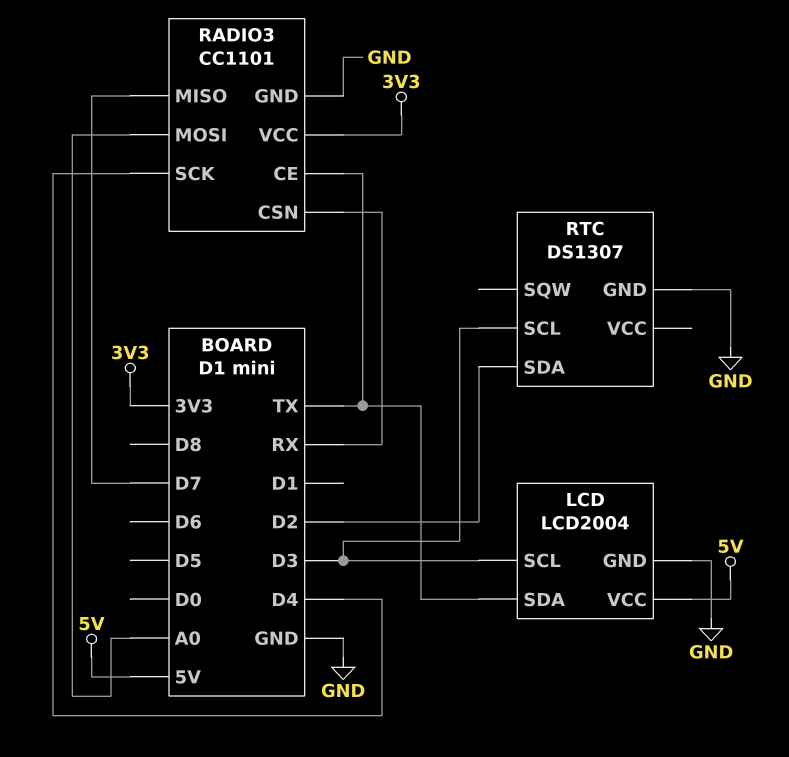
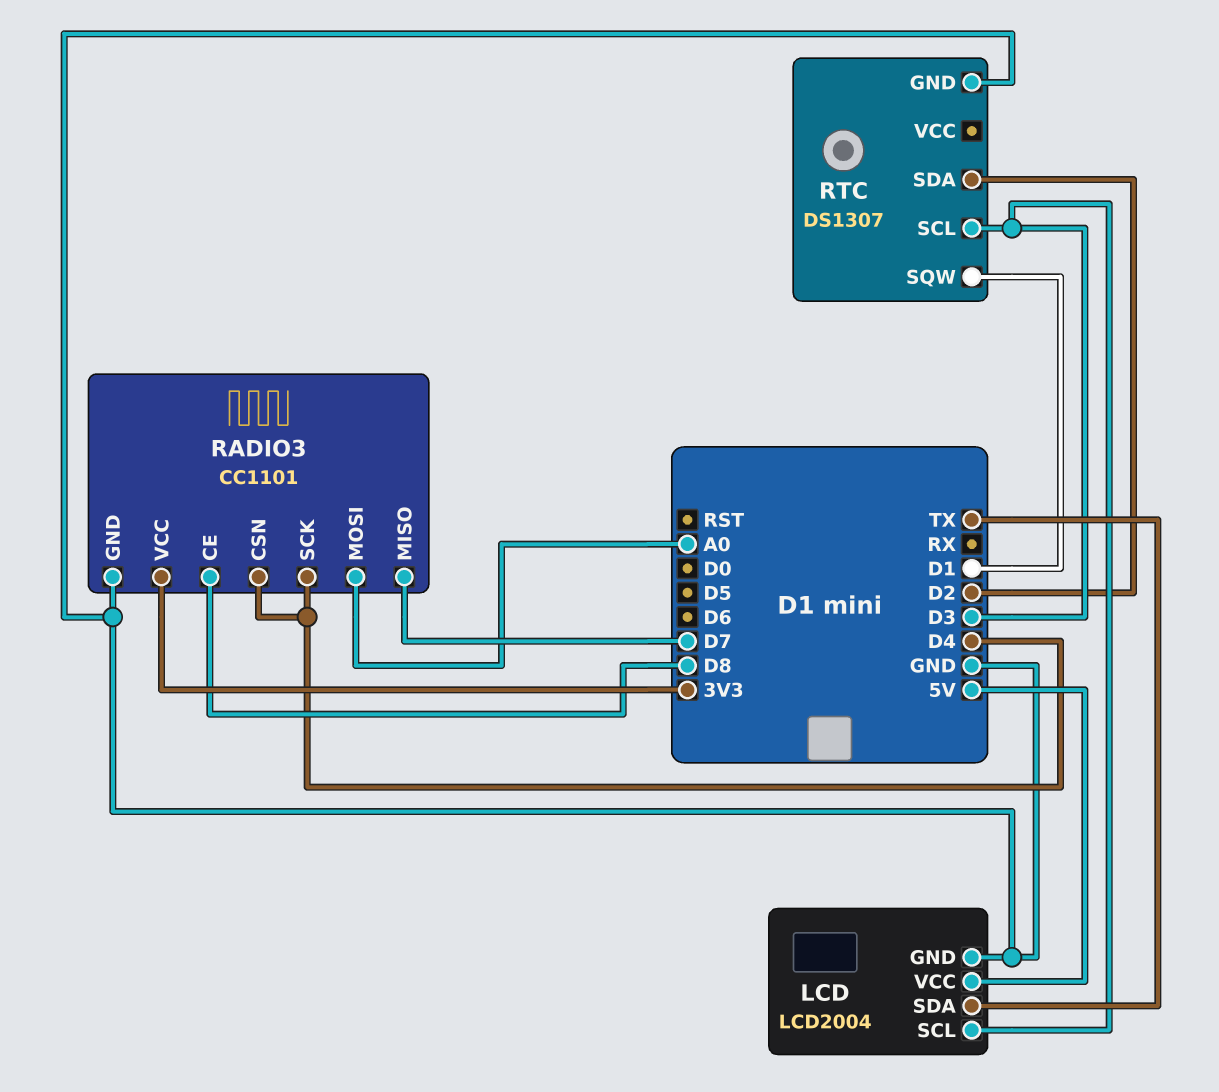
RADIO3 pin CE: TX -> D8
RADIO3 pin CSN: RX -> D4
RTC pin SQW: none -> D1

